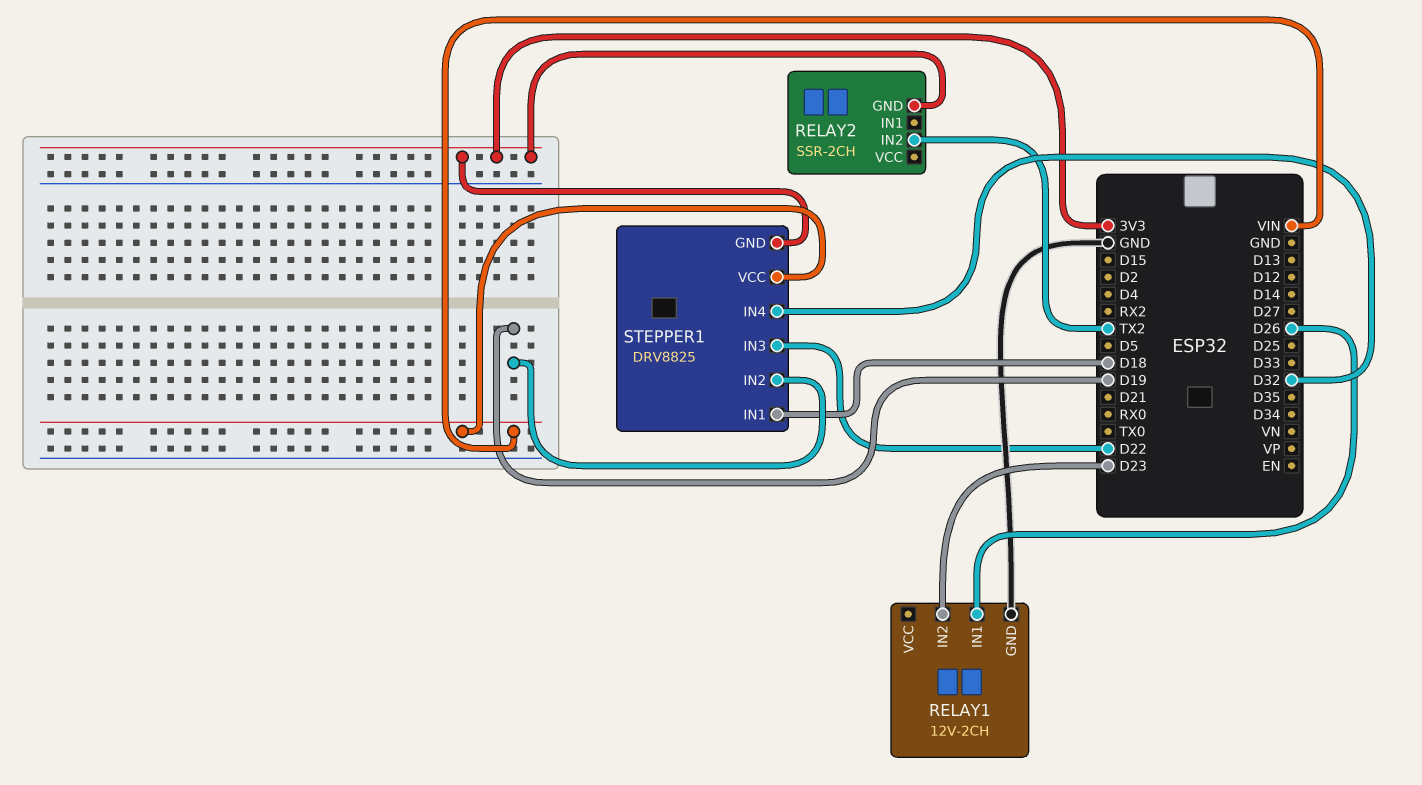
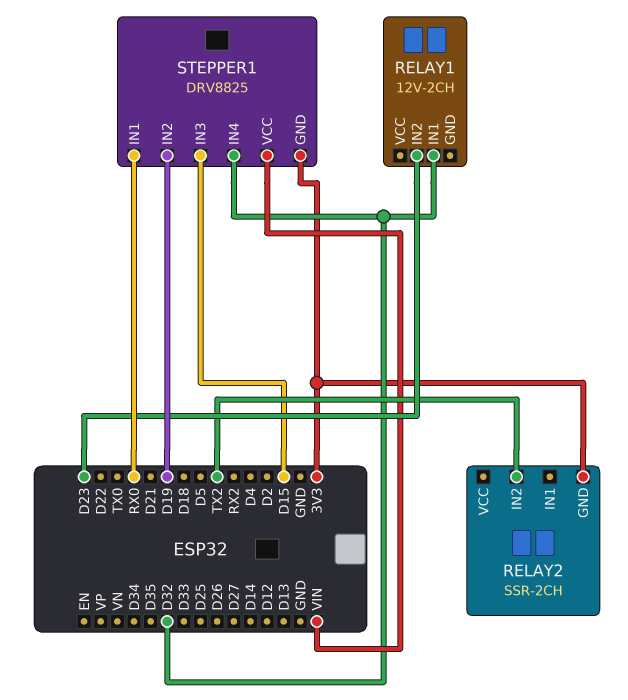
RELAY1 pin GND: GND -> none
RELAY1 pin IN1: D26 -> D32
STEPPER1 pin IN1: D18 -> RX0
STEPPER1 pin IN3: D22 -> D15

